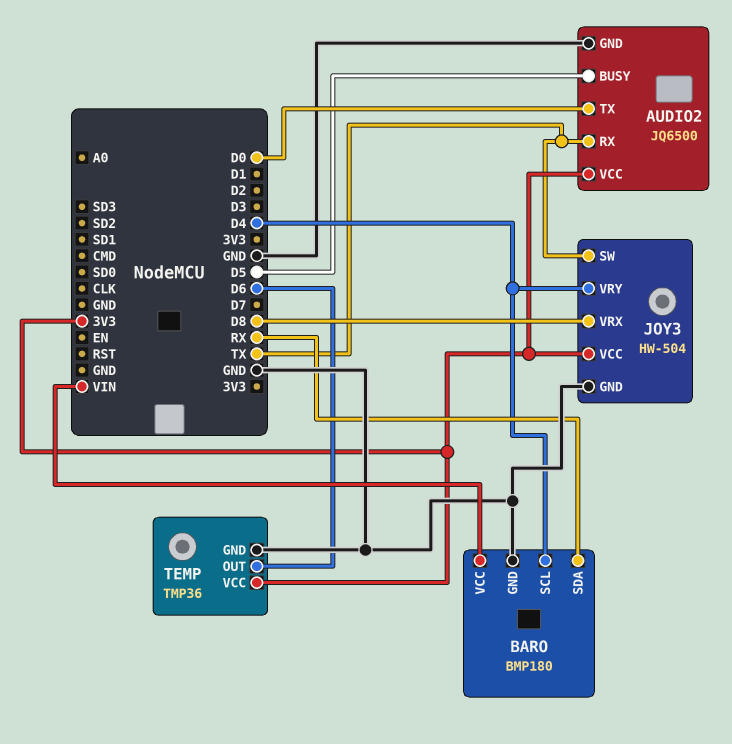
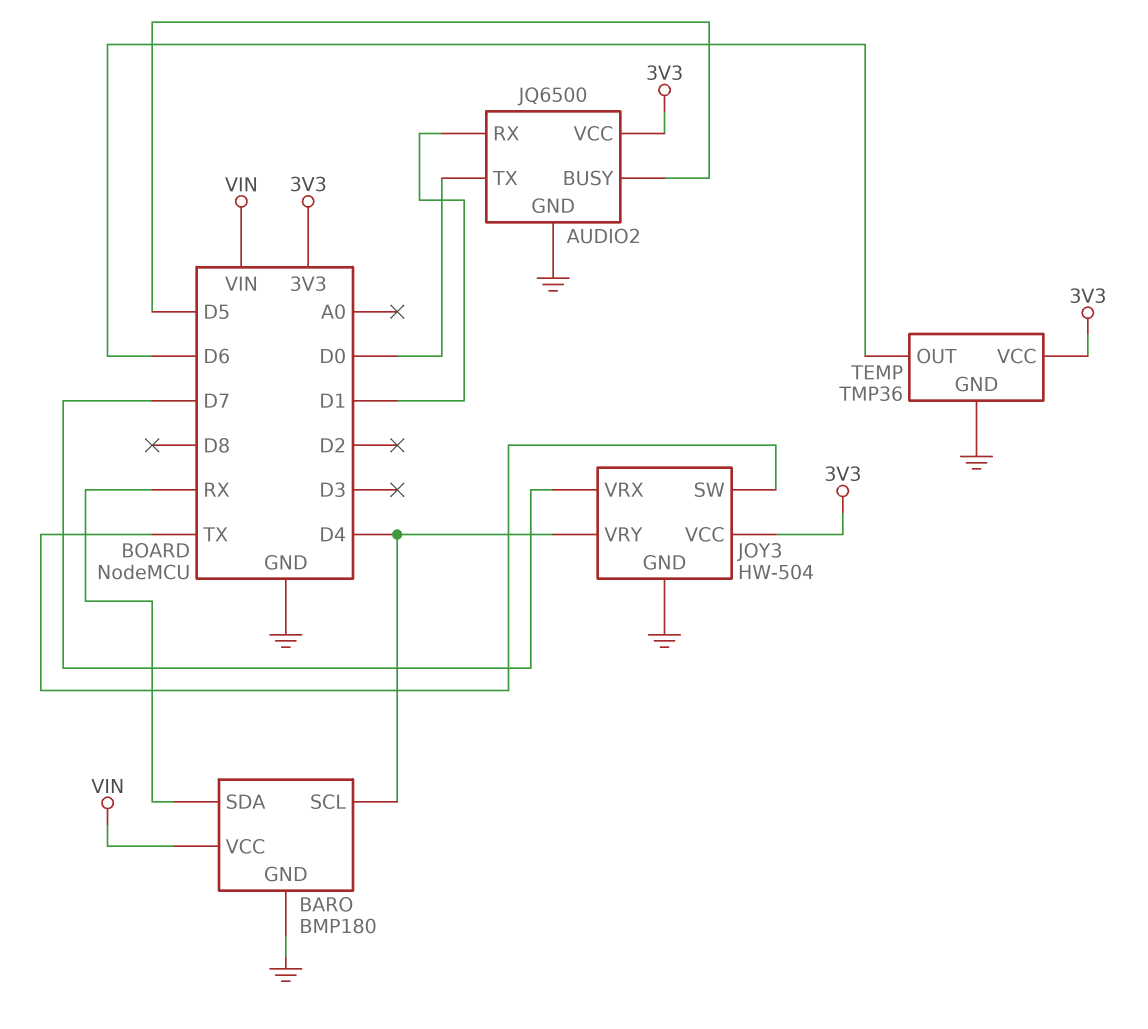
AUDIO2 pin RX: TX -> D1
JOY3 pin VRX: D8 -> D7

